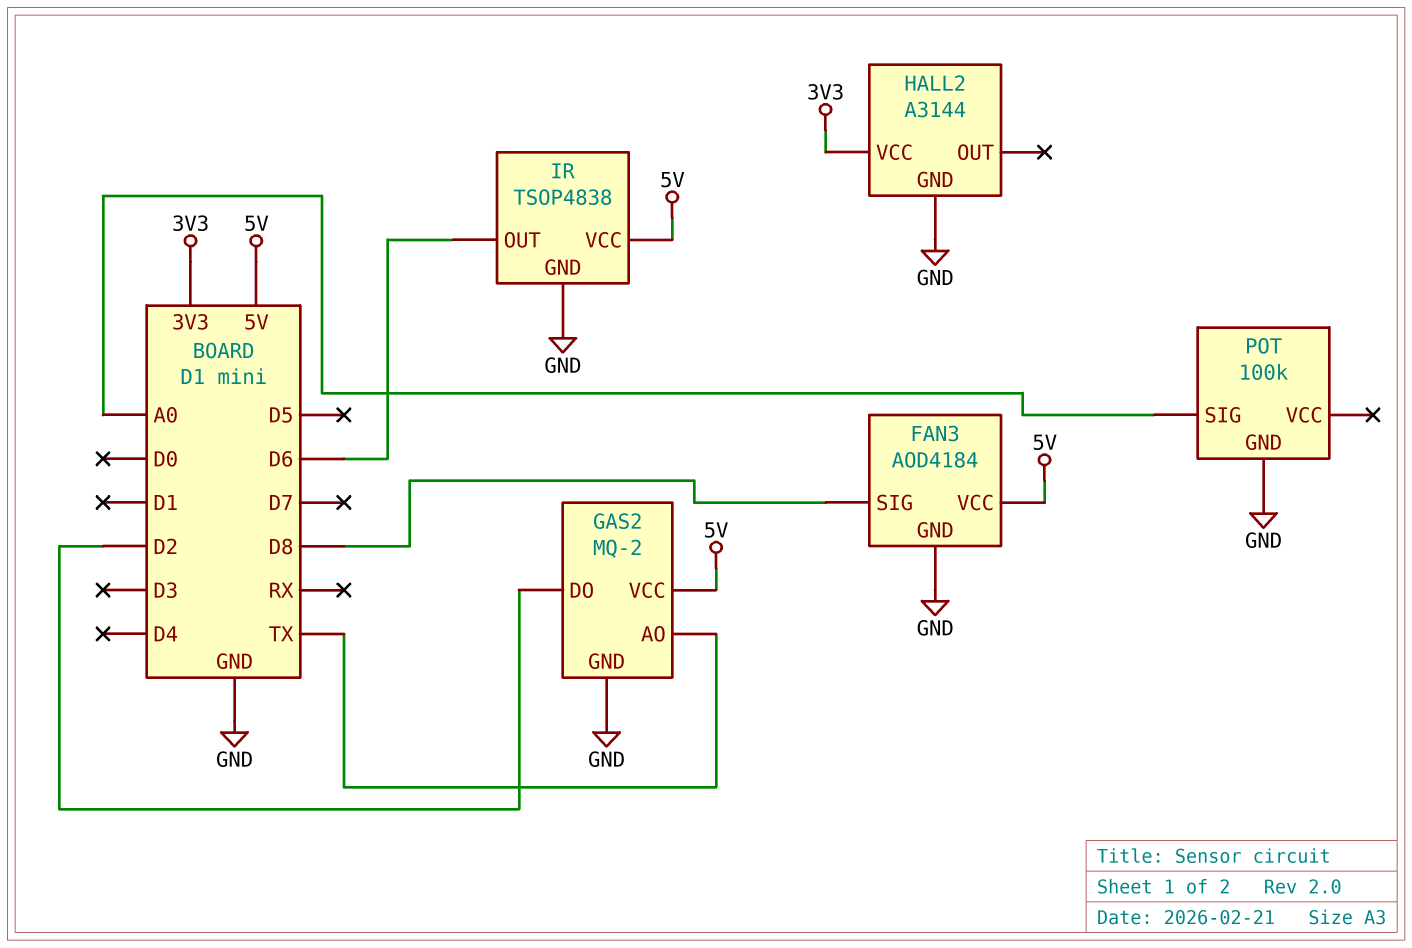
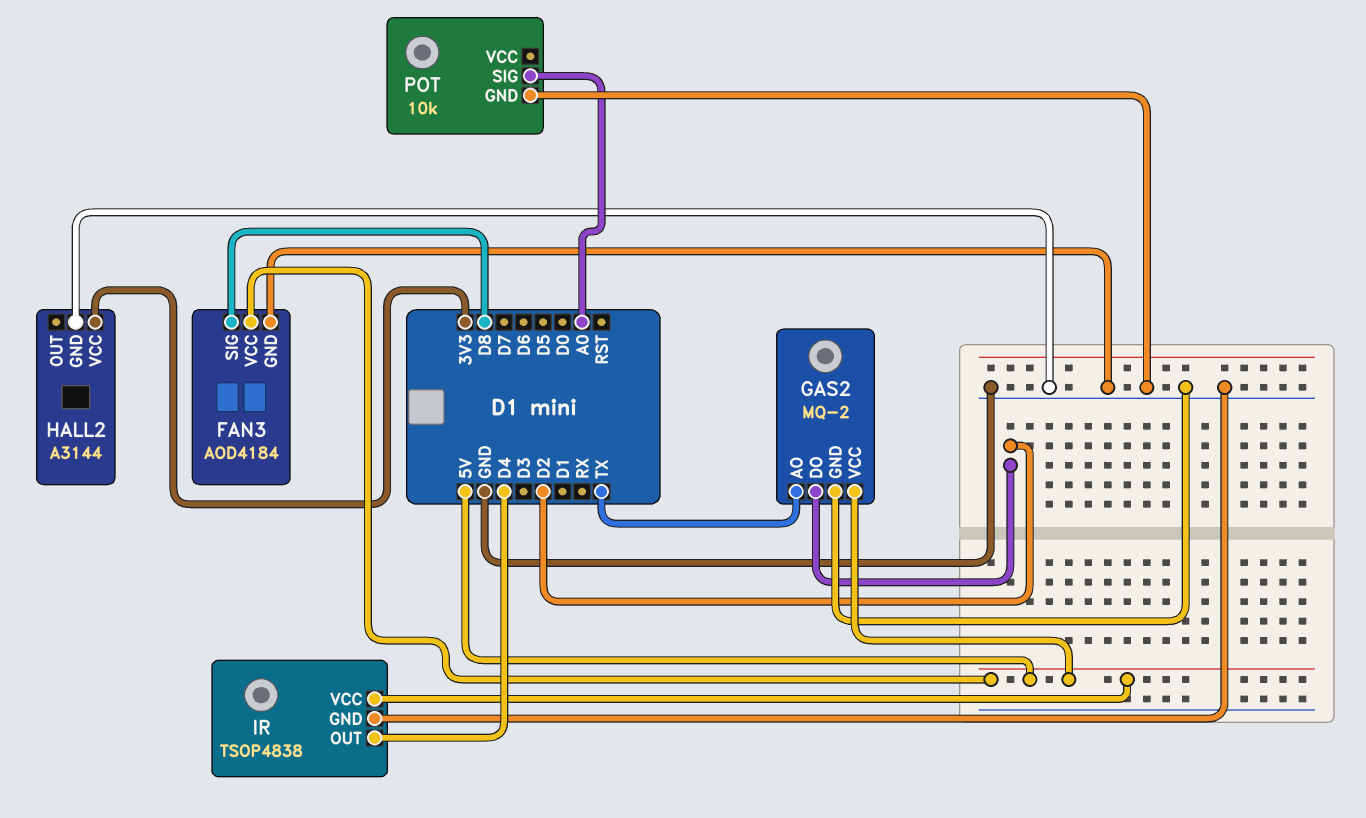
IR pin OUT: D6 -> D4
POT: 100k -> 10k

